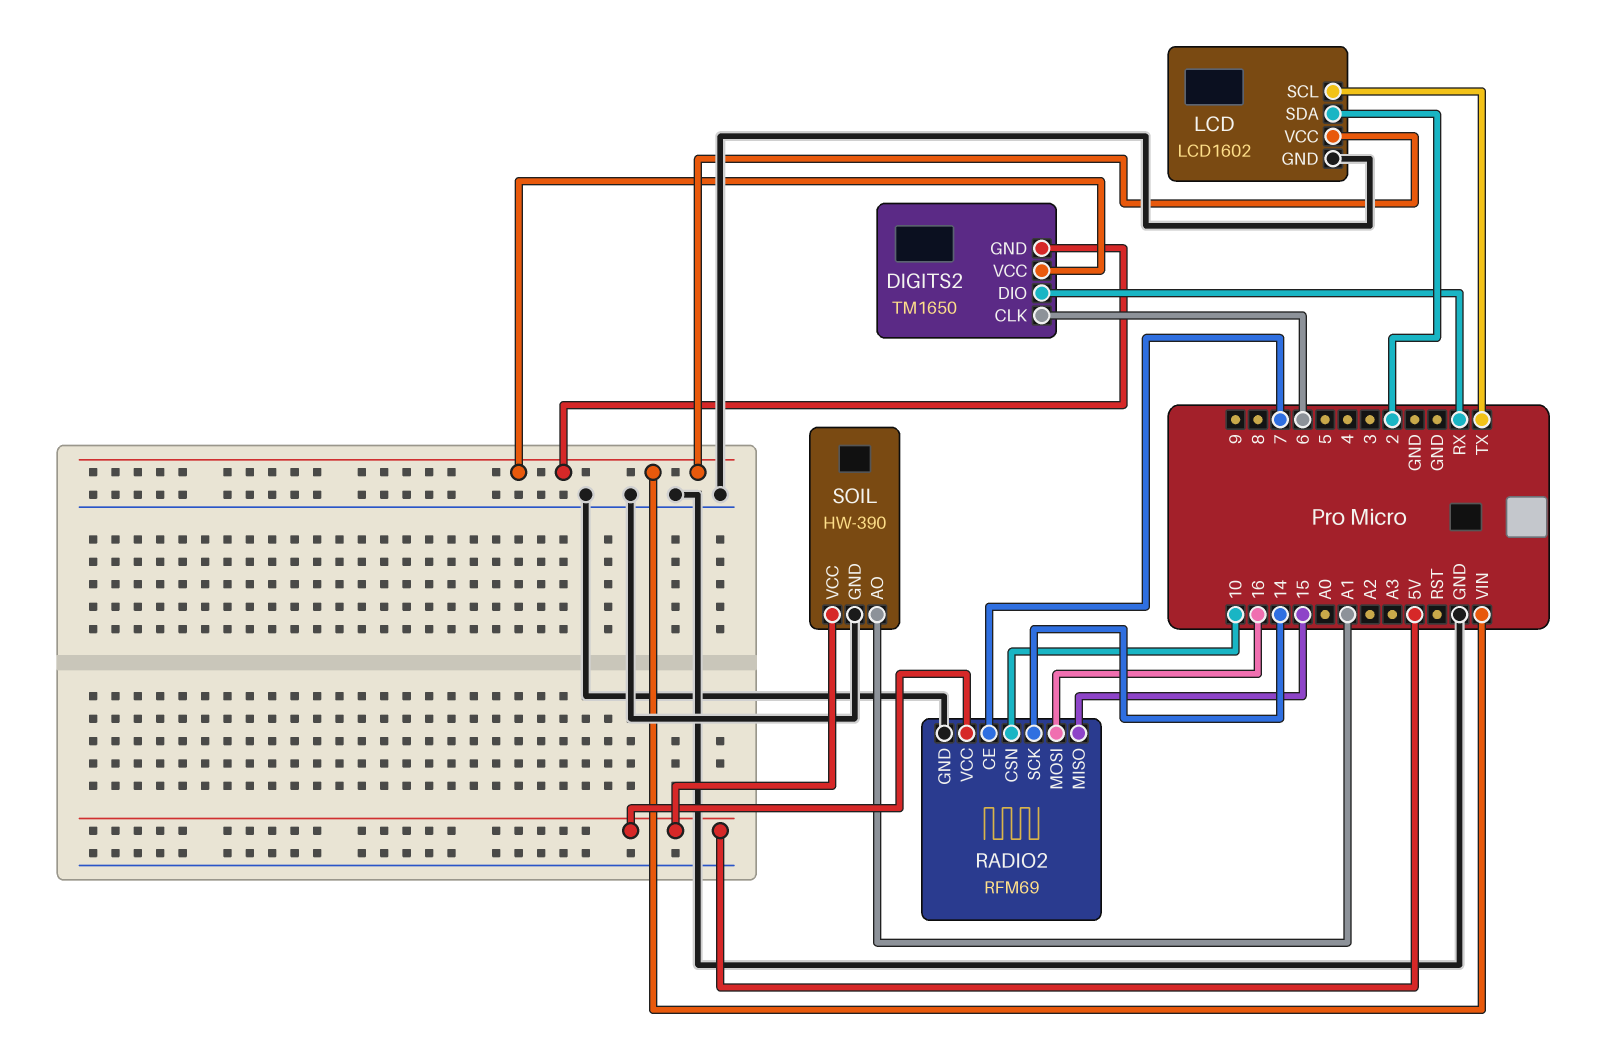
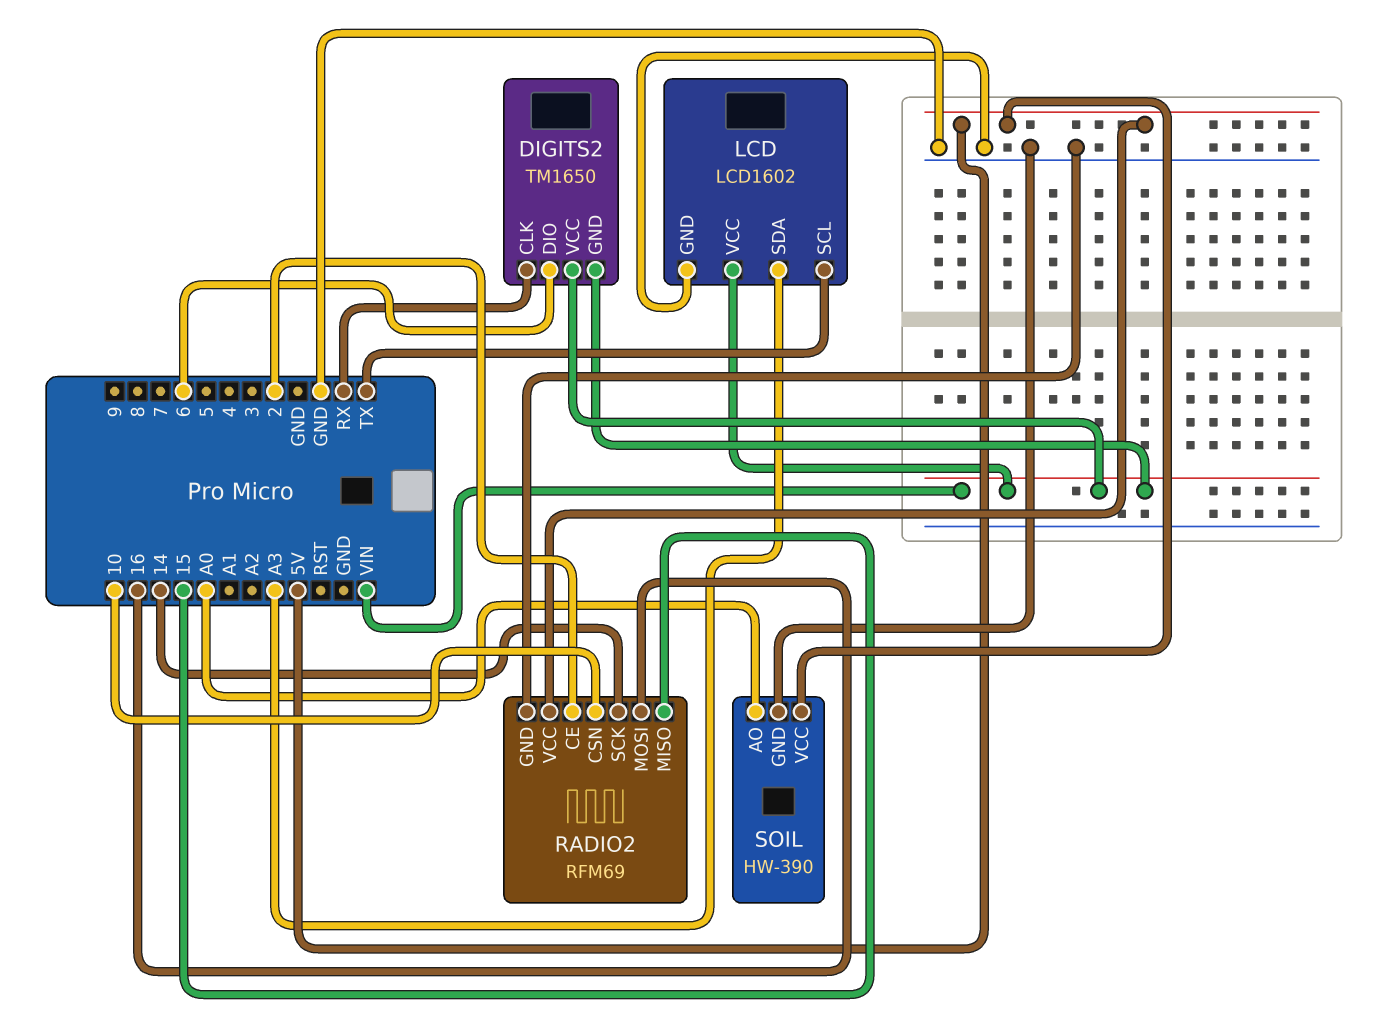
DIGITS2 pin CLK: 6 -> RX
DIGITS2 pin DIO: RX -> 6
LCD pin SDA: 2 -> A3
RADIO2 pin CE: 7 -> 2
SOIL pin AO: A1 -> A0

